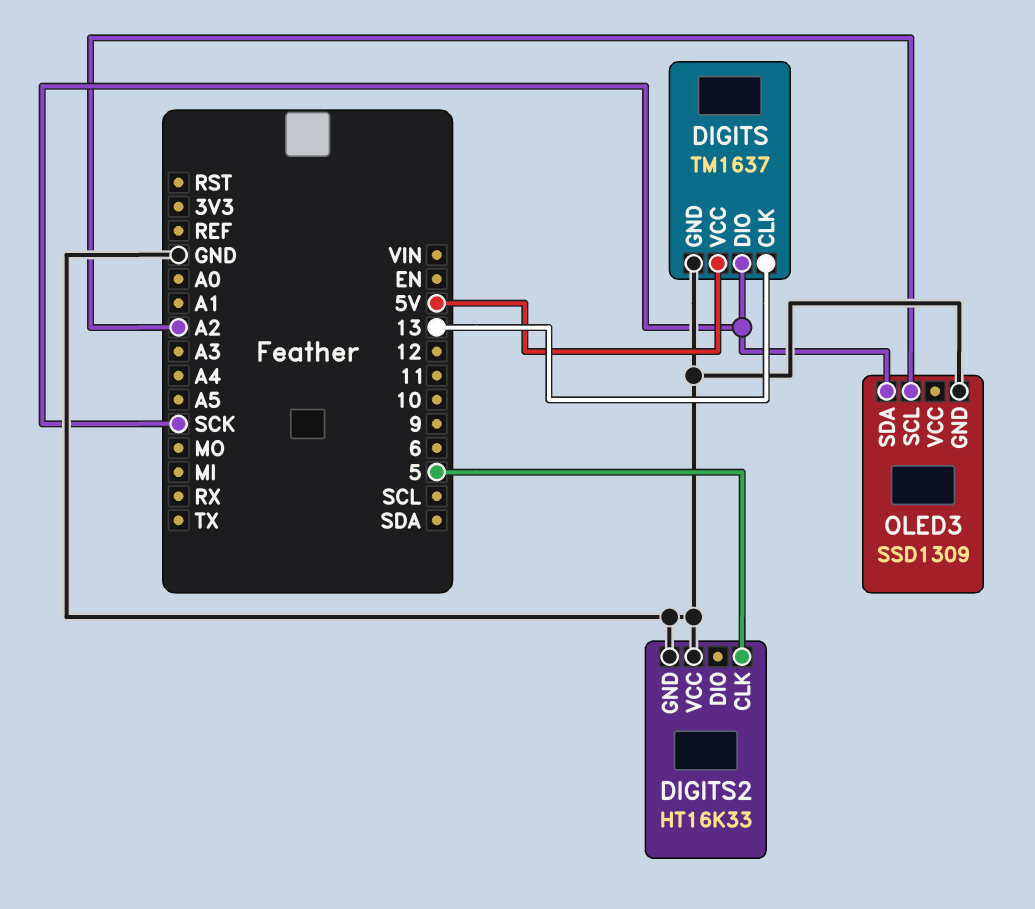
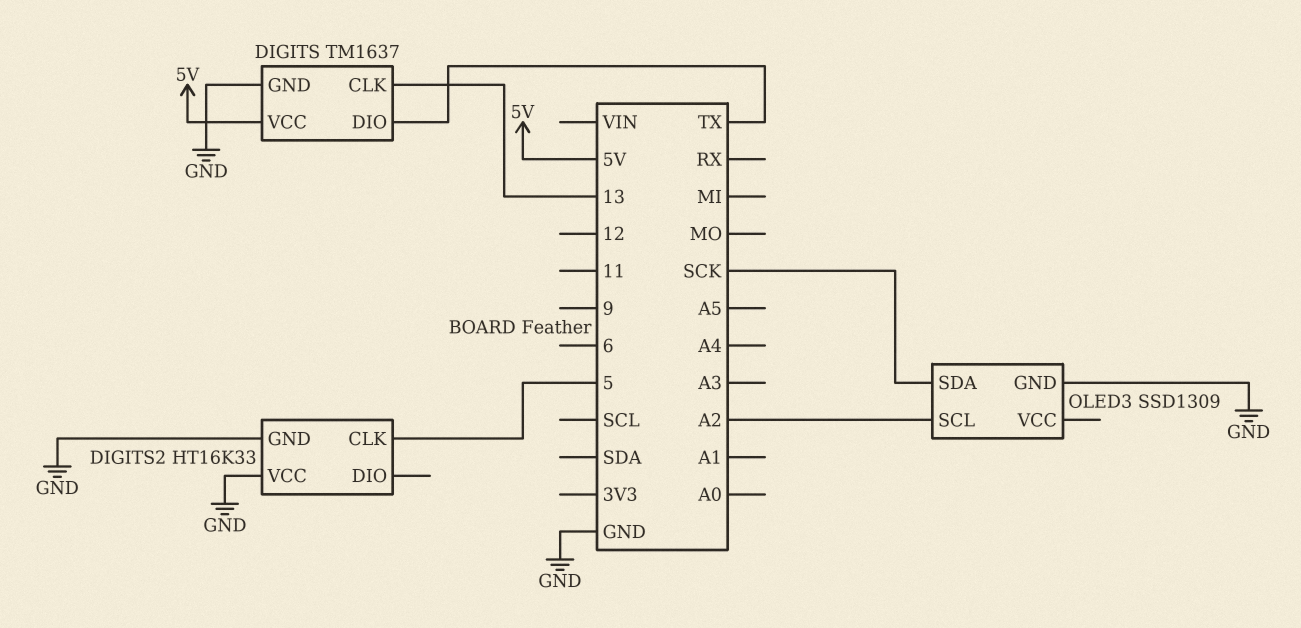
DIGITS pin DIO: SCK -> TX

